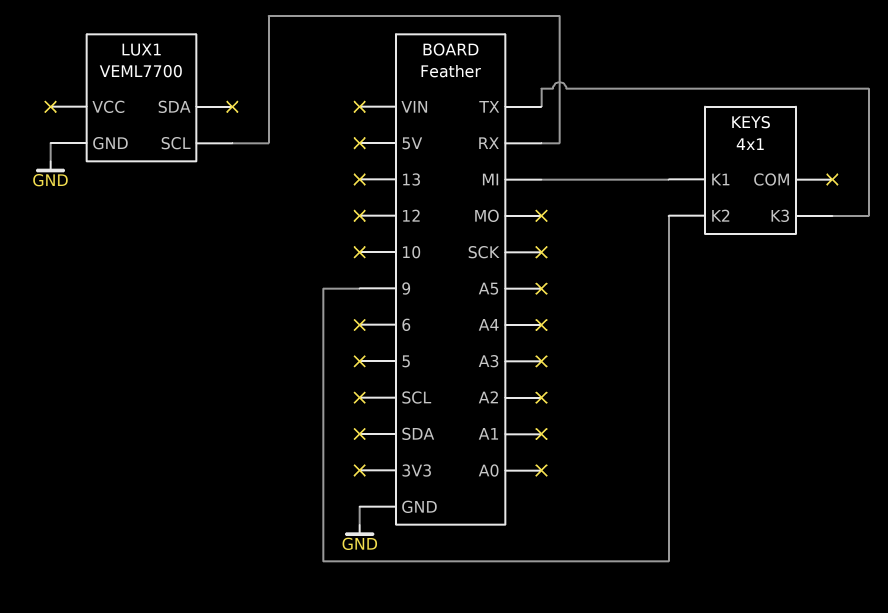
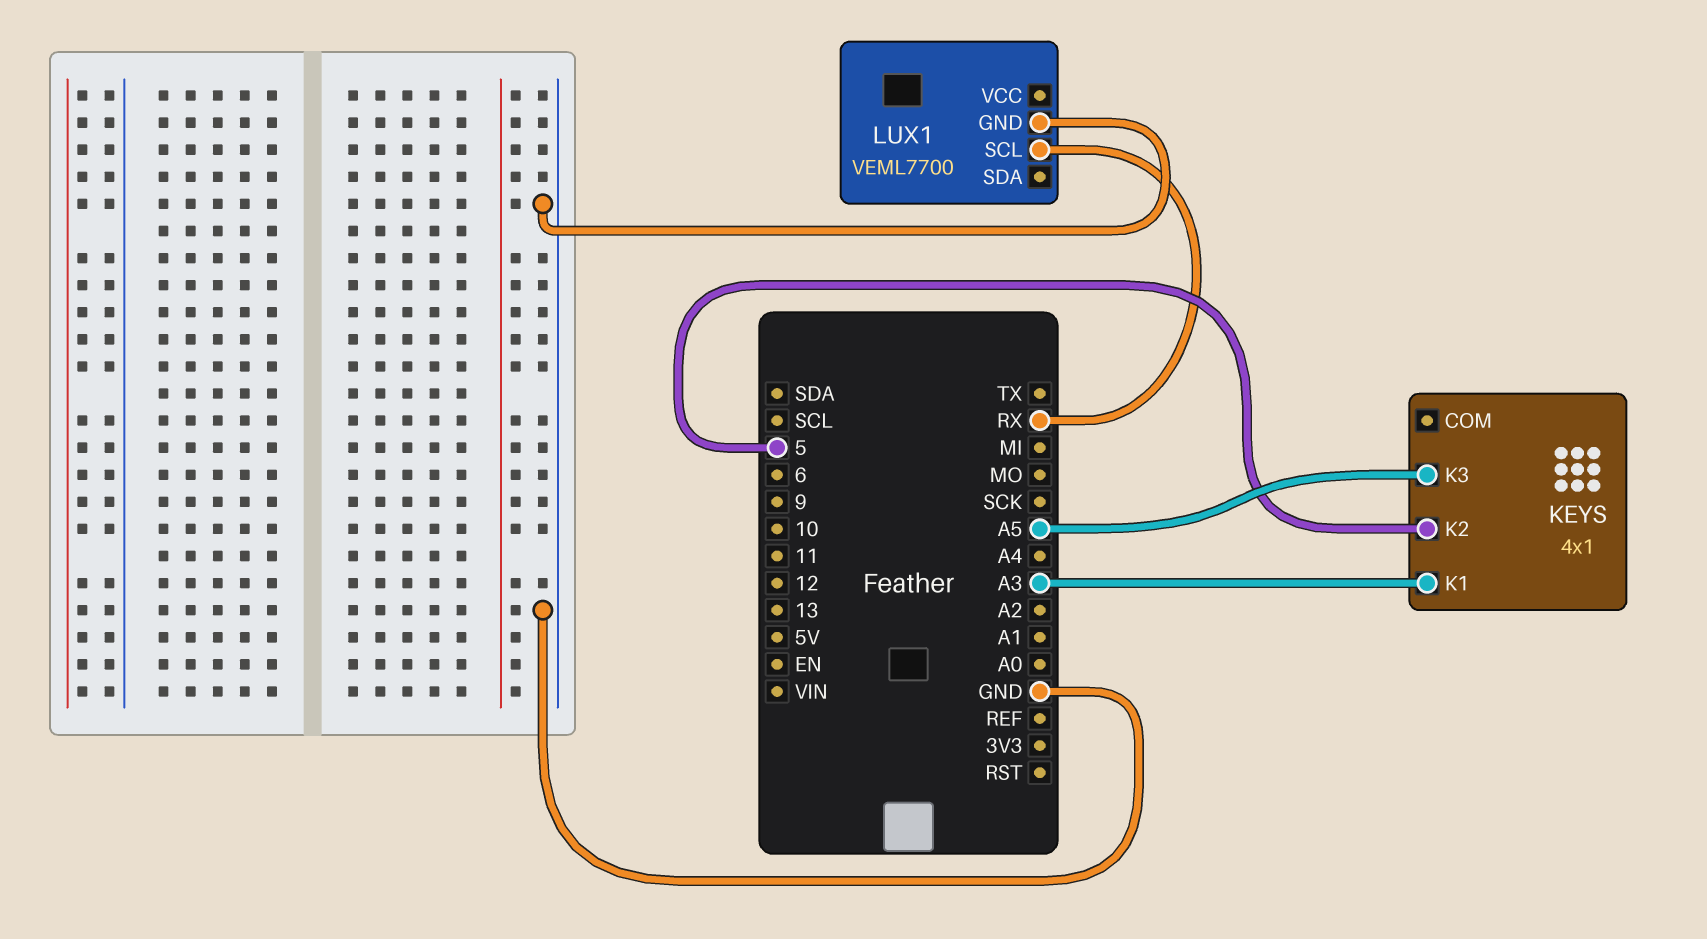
KEYS pin K1: MI -> A3
KEYS pin K2: 9 -> 5
KEYS pin K3: TX -> A5

